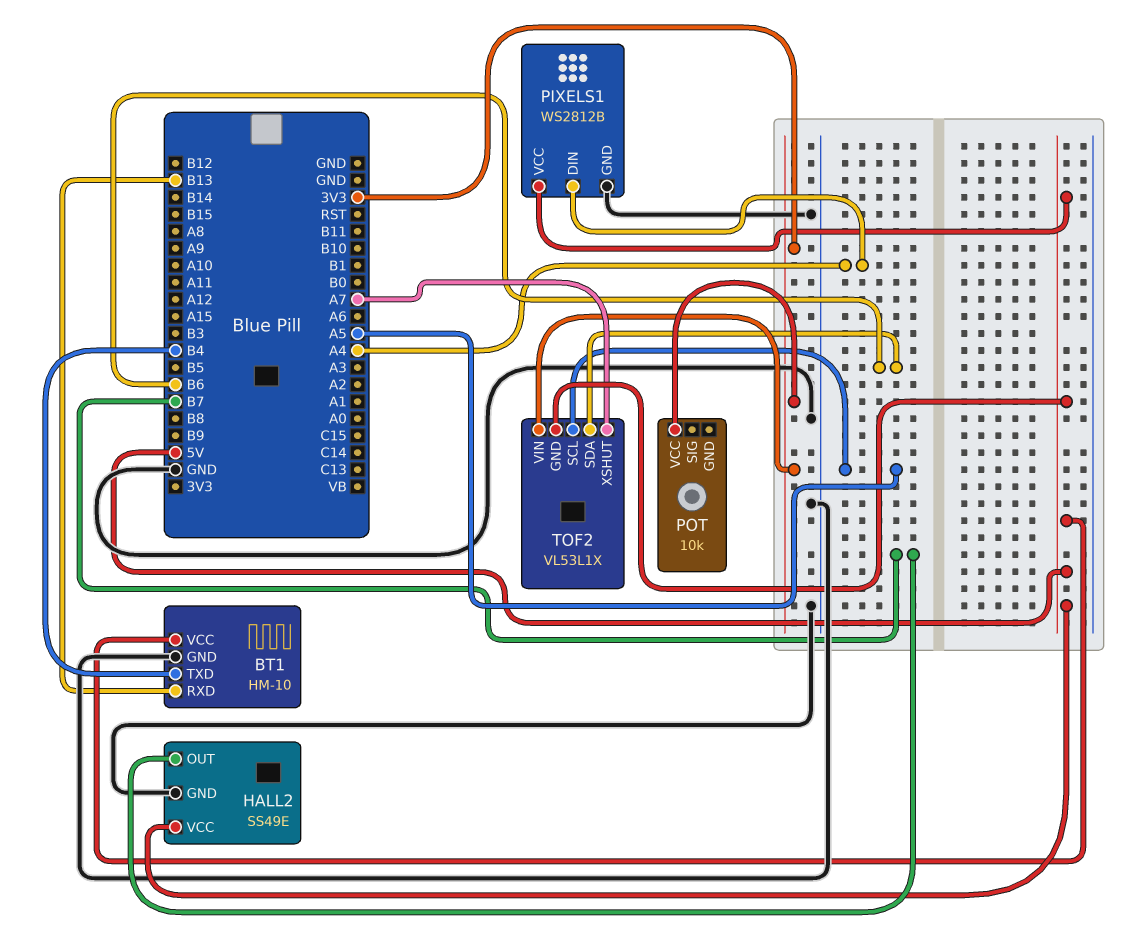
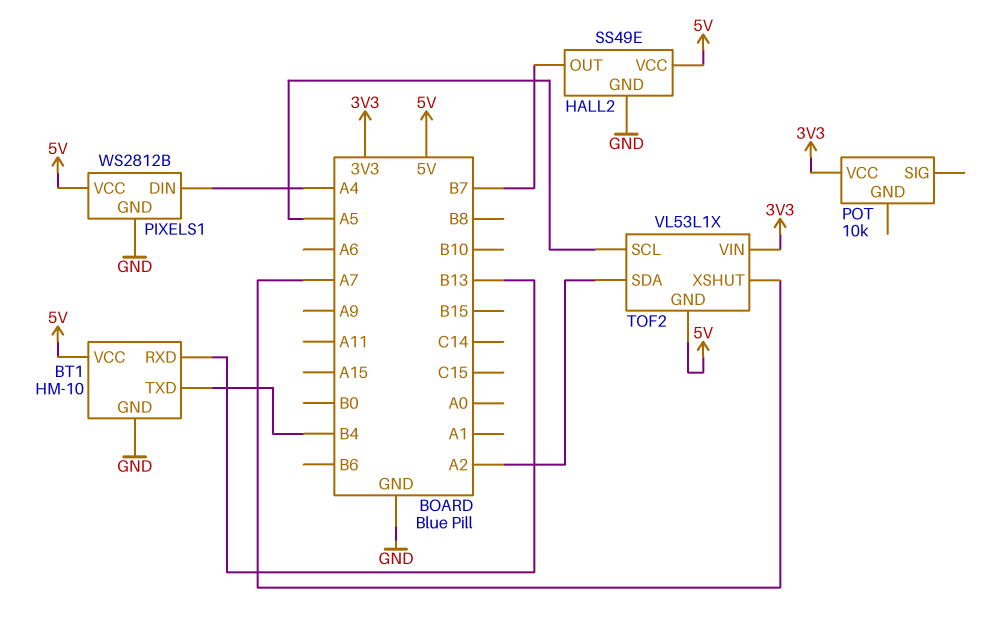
TOF2 pin SDA: B6 -> A2

